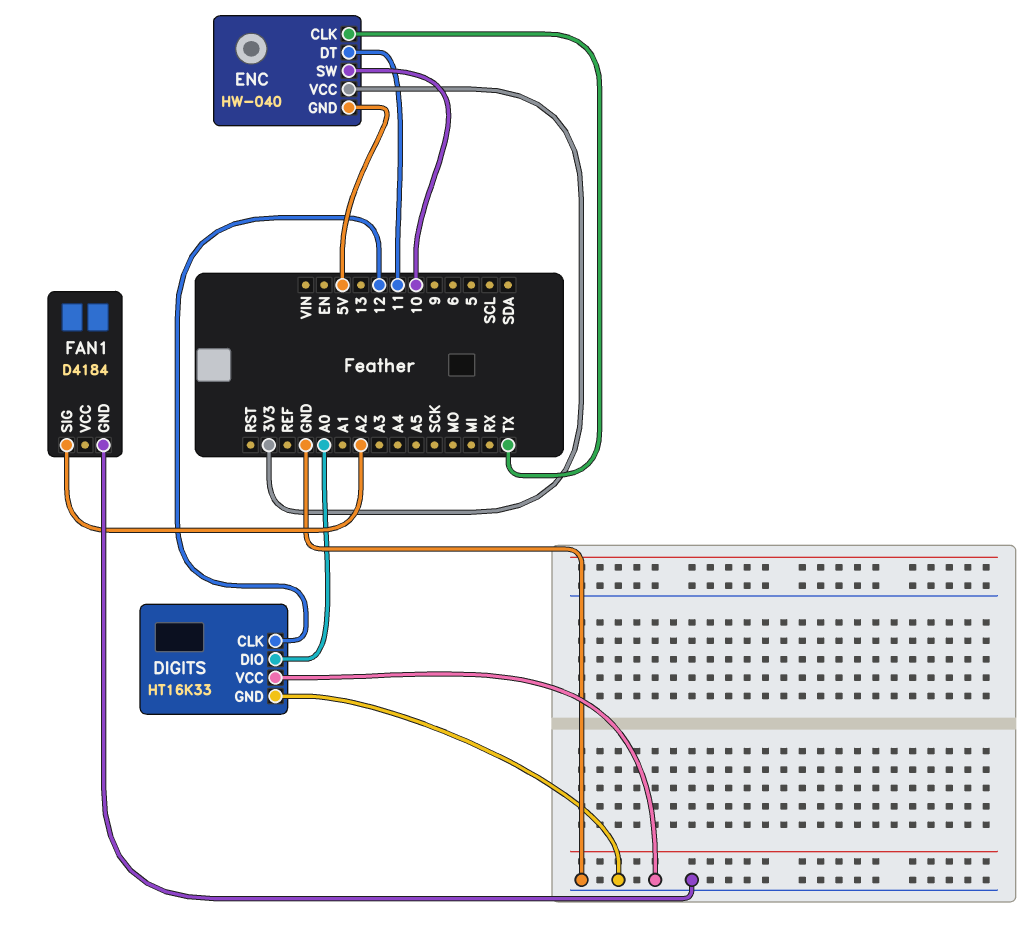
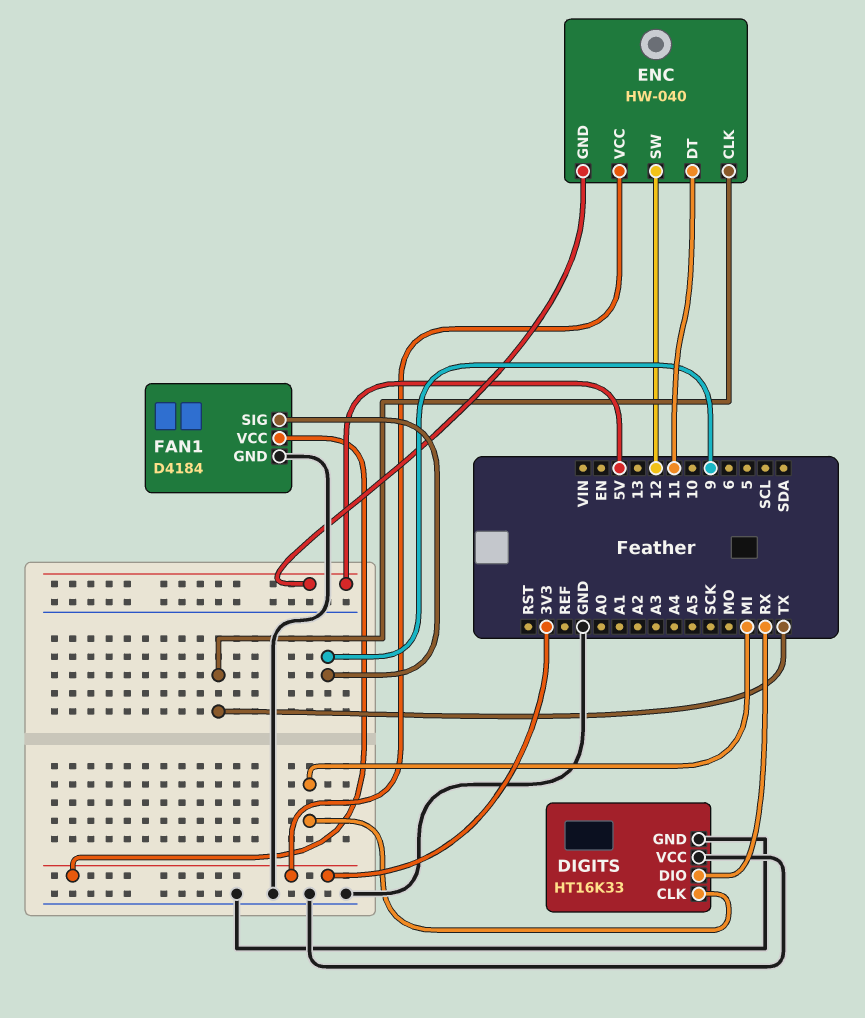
DIGITS pin CLK: 12 -> MI
DIGITS pin DIO: A0 -> RX
ENC pin SW: 10 -> 12
FAN1 pin SIG: A2 -> 9
FAN1 pin VCC: none -> 3V3

